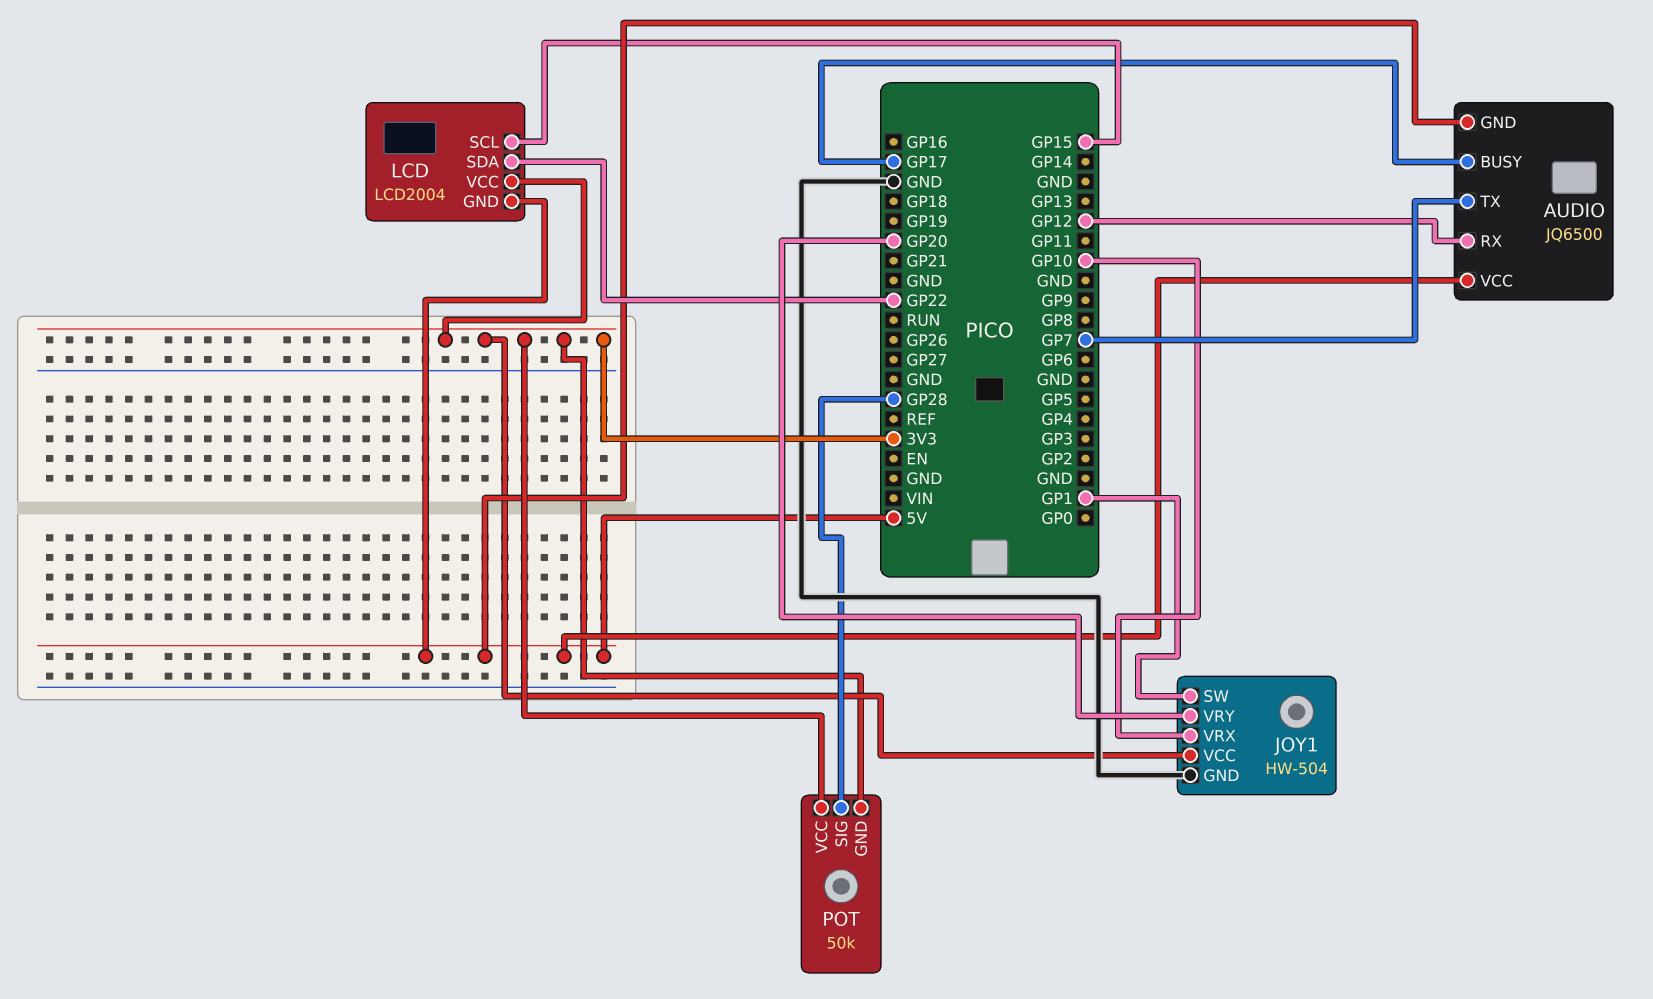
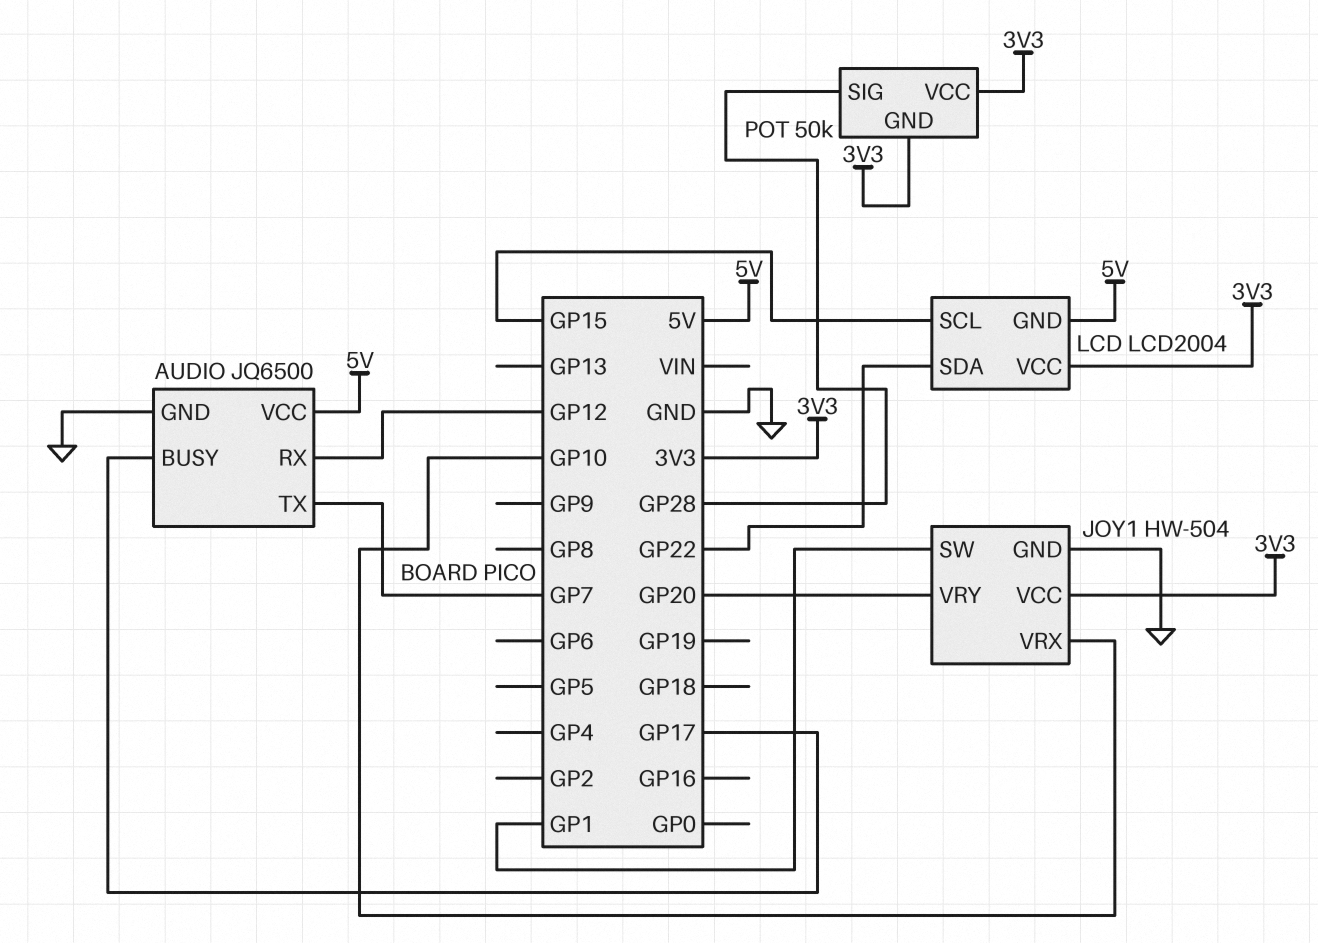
AUDIO pin GND: 5V -> GND

